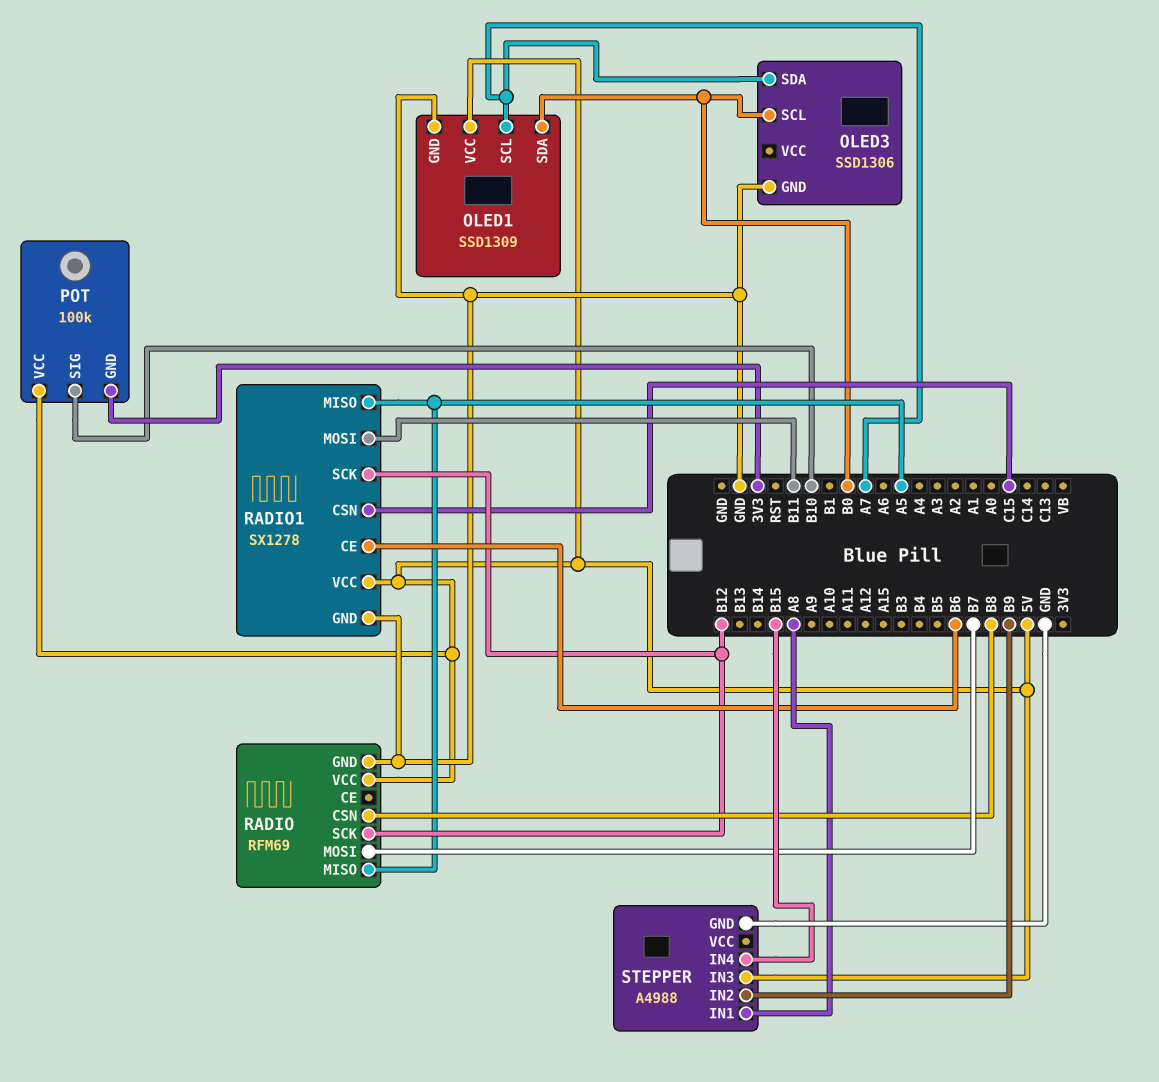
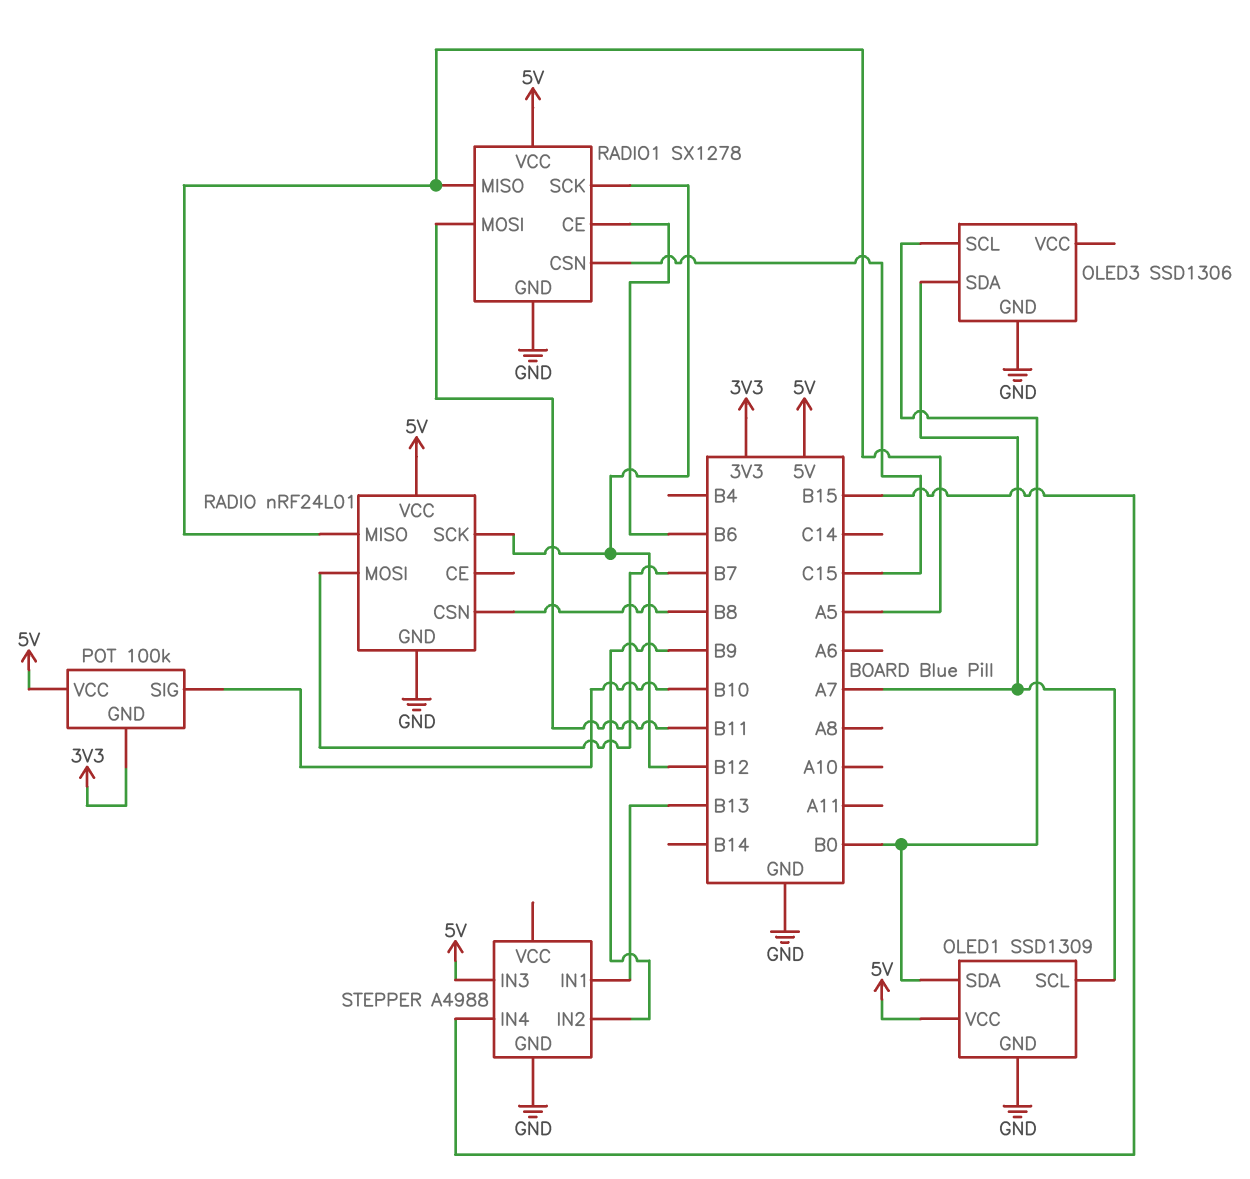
RADIO: RFM69 -> nRF24L01
STEPPER pin IN1: A8 -> B13

